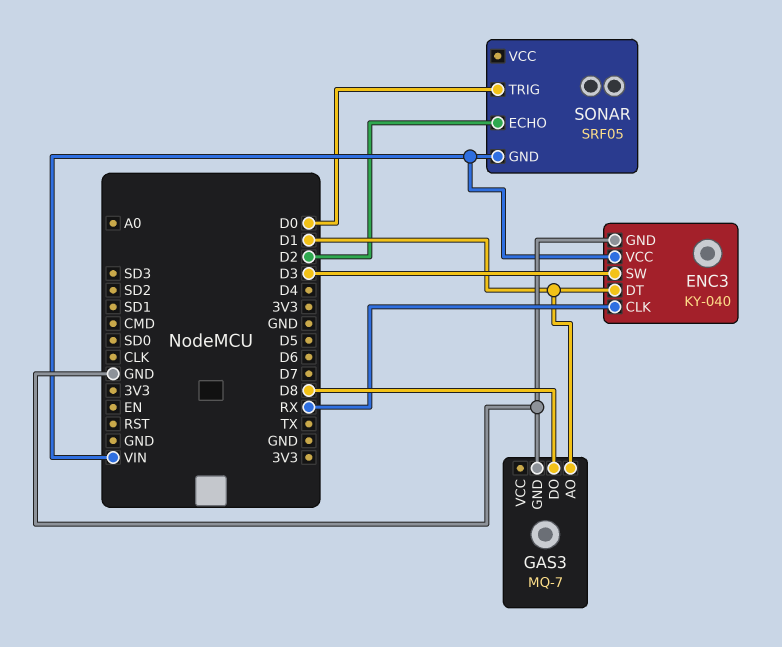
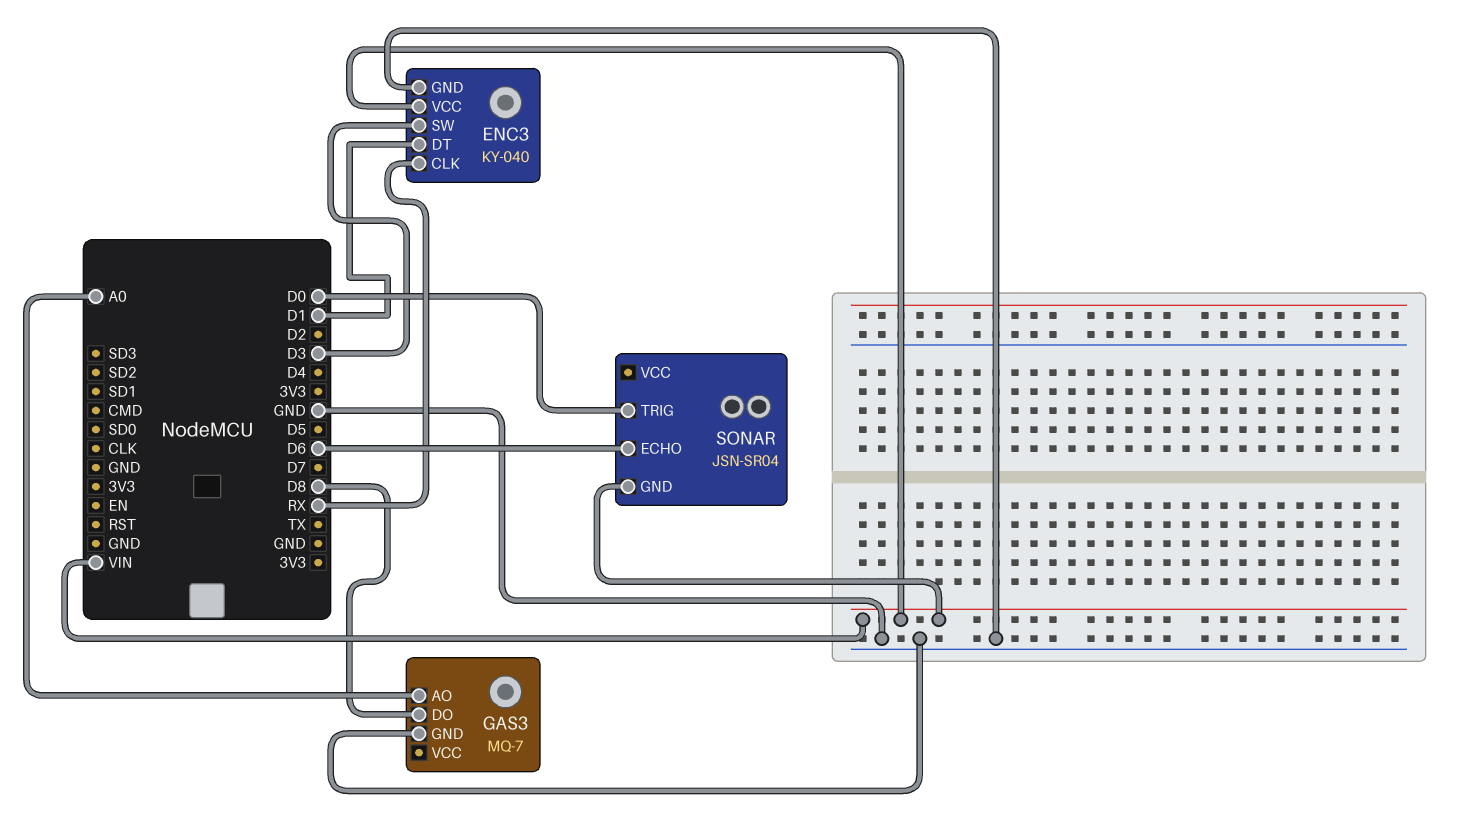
GAS3 pin AO: D1 -> A0
SONAR: SRF05 -> JSN-SR04
SONAR pin ECHO: D2 -> D6

